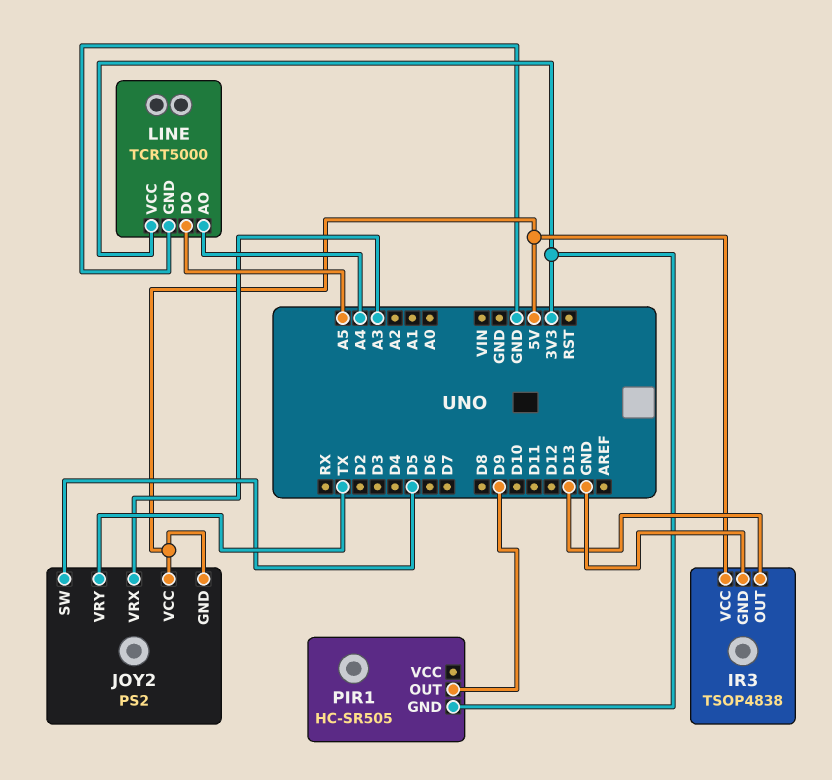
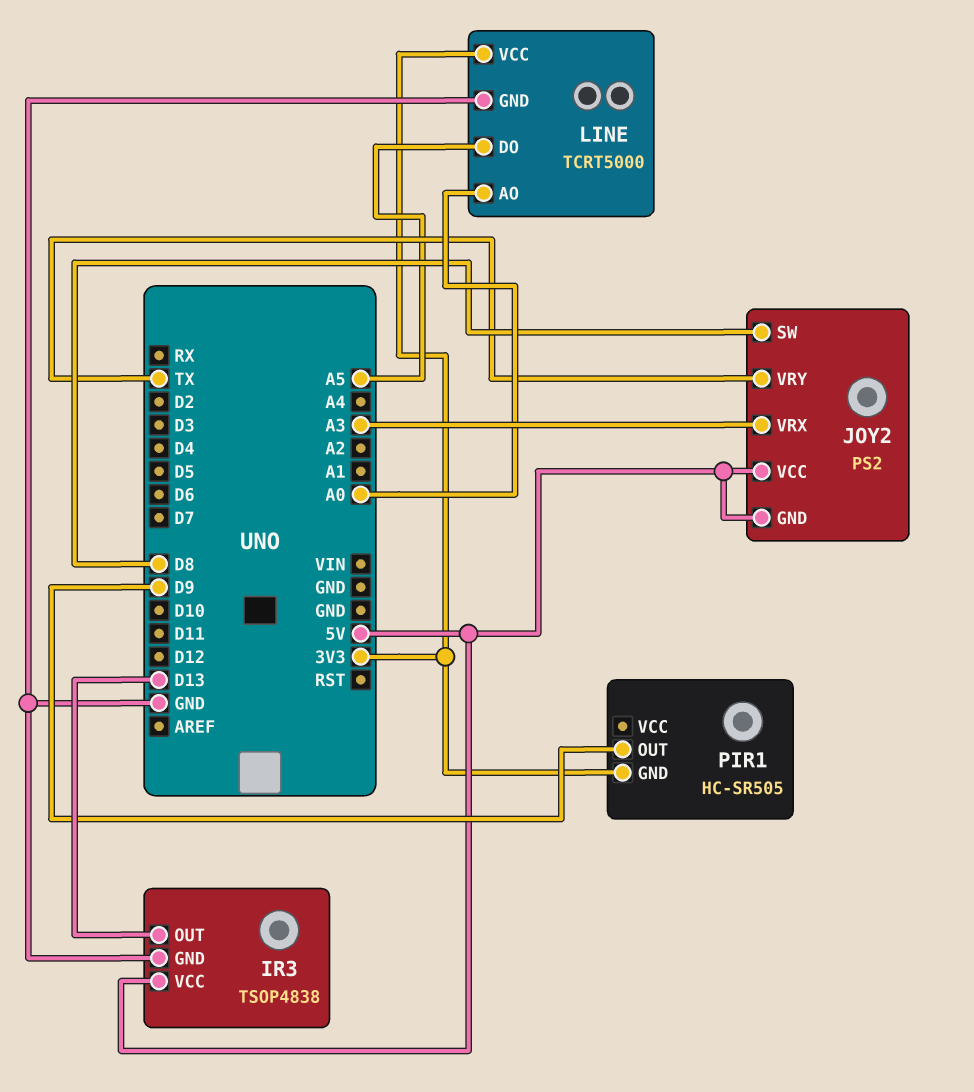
JOY2 pin SW: D5 -> D8
LINE pin AO: A4 -> A0

